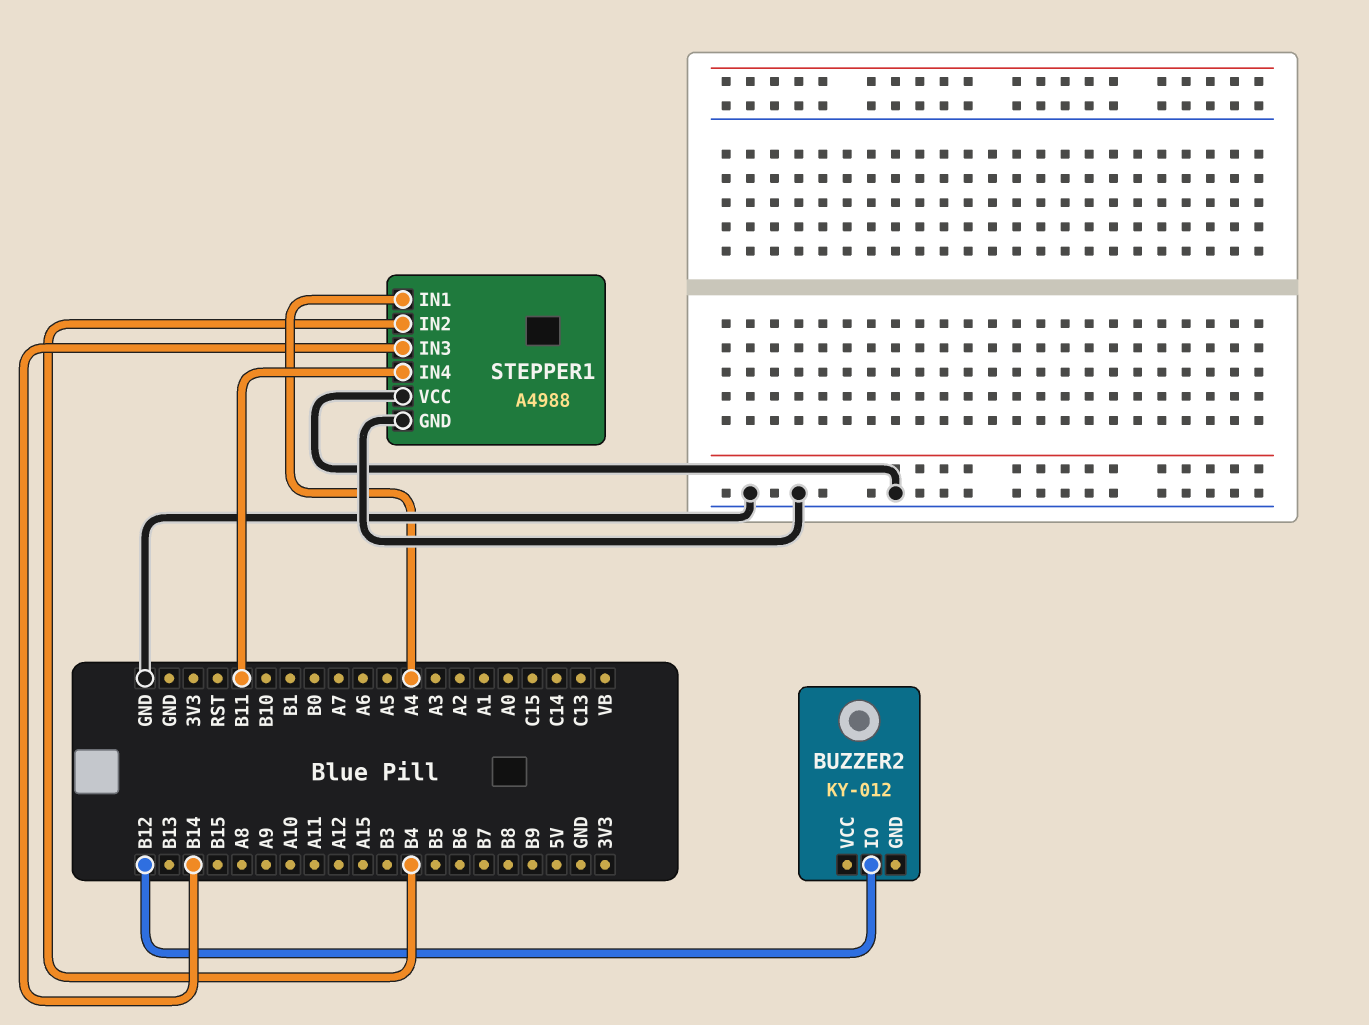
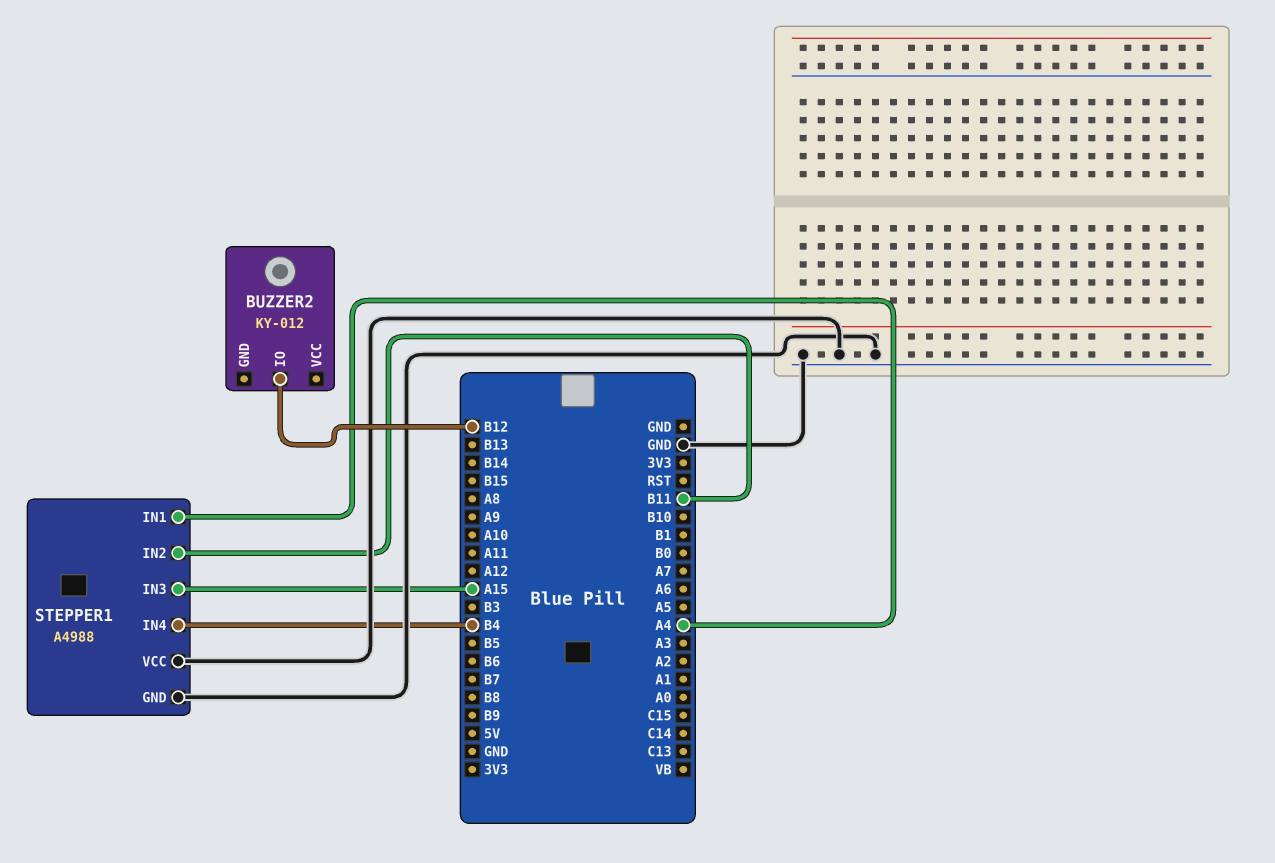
STEPPER1 pin IN2: B4 -> B11
STEPPER1 pin IN3: B14 -> A15
STEPPER1 pin IN4: B11 -> B4

